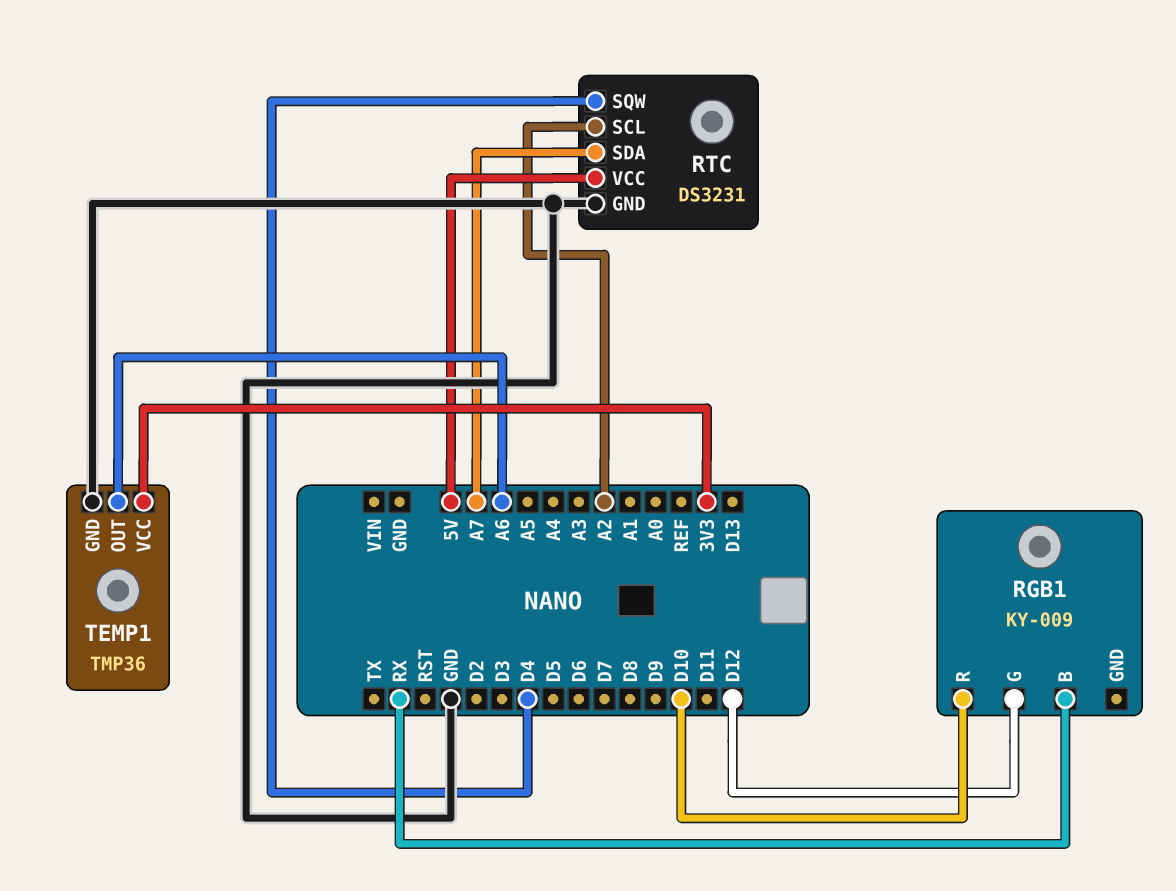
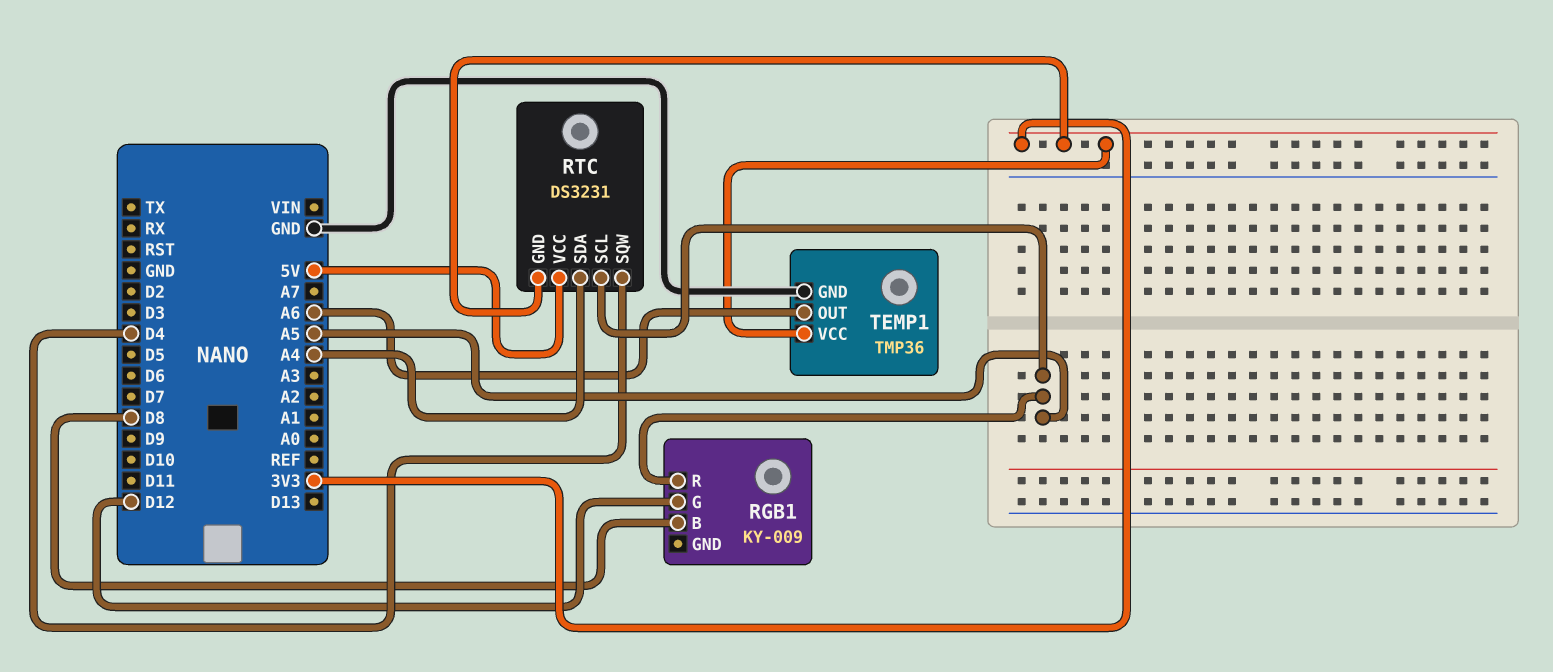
RGB1 pin B: RX -> D8
RGB1 pin R: D10 -> A5
RTC pin GND: GND -> 3V3
RTC pin SCL: A2 -> A5
RTC pin SDA: A7 -> A4

